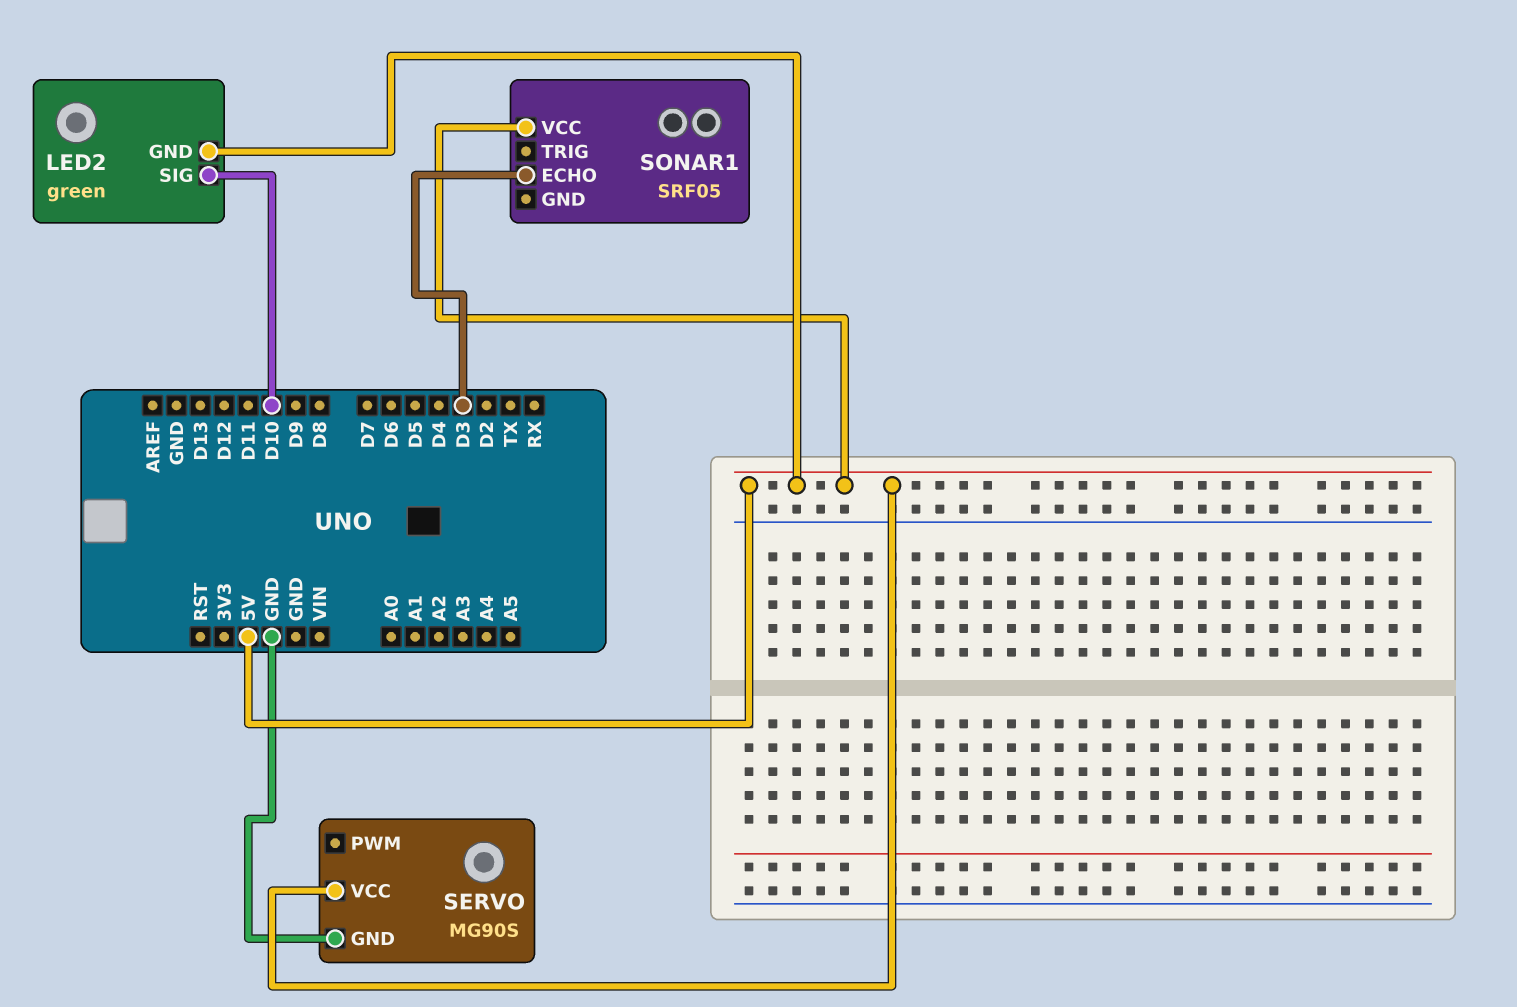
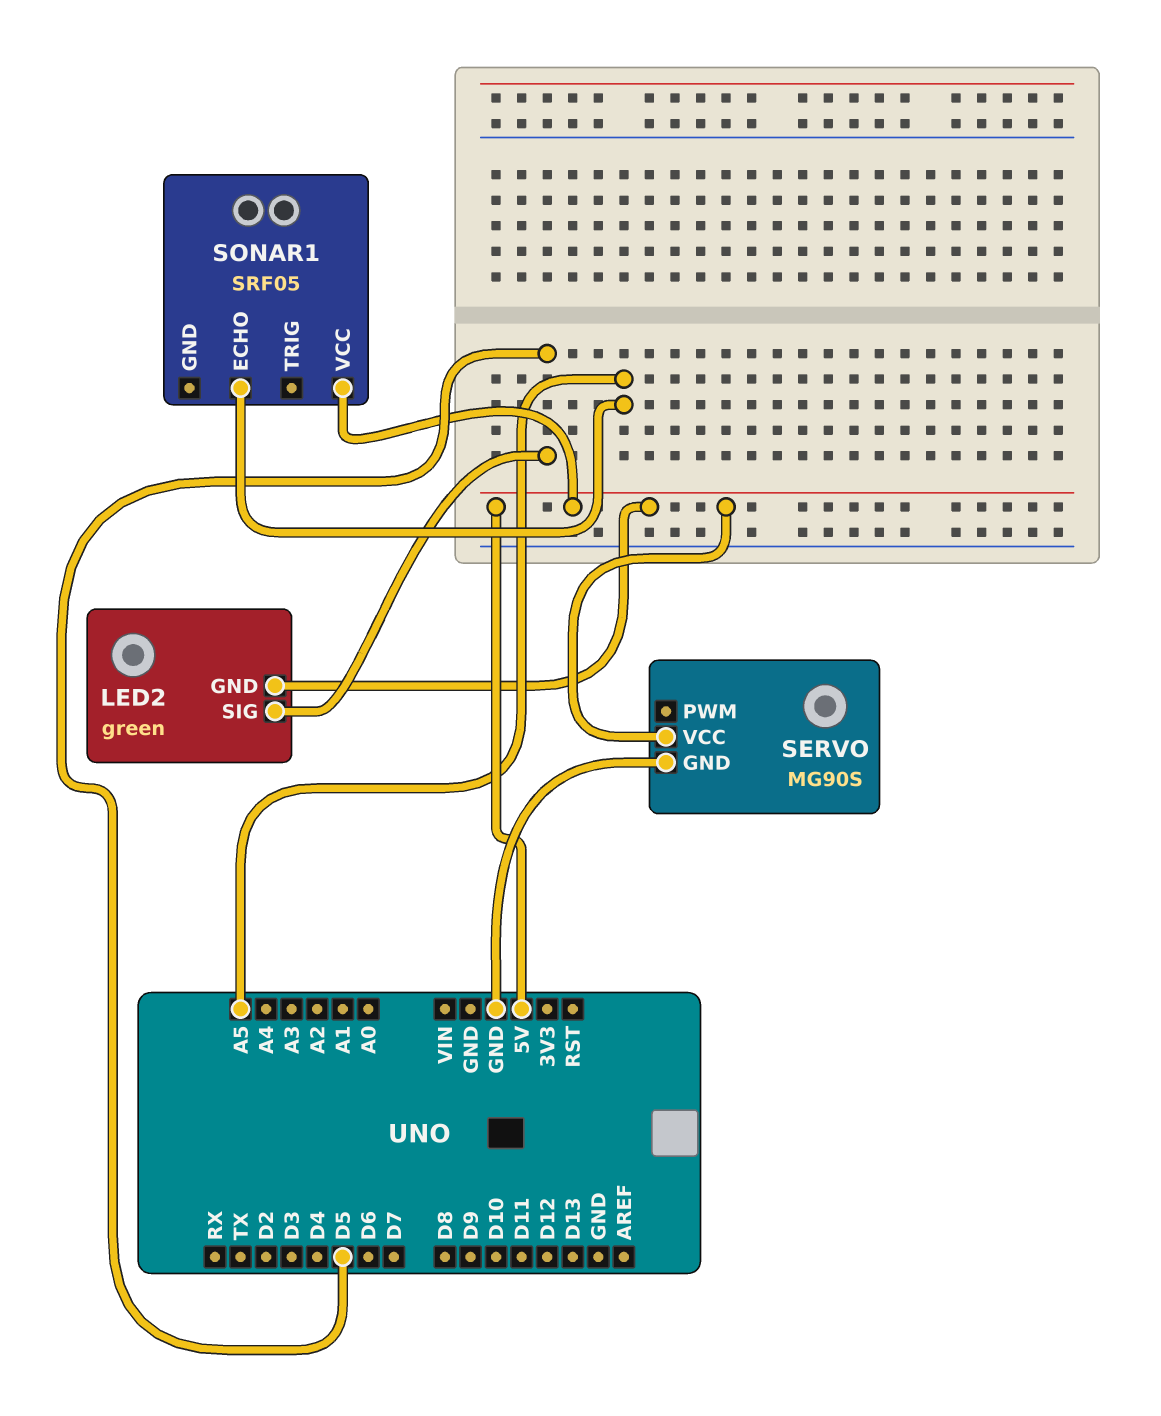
LED2 pin SIG: D10 -> D5
SONAR1 pin ECHO: D3 -> A5

